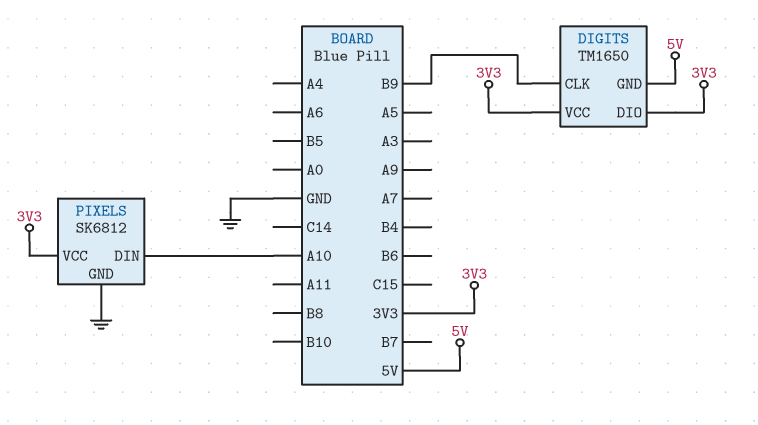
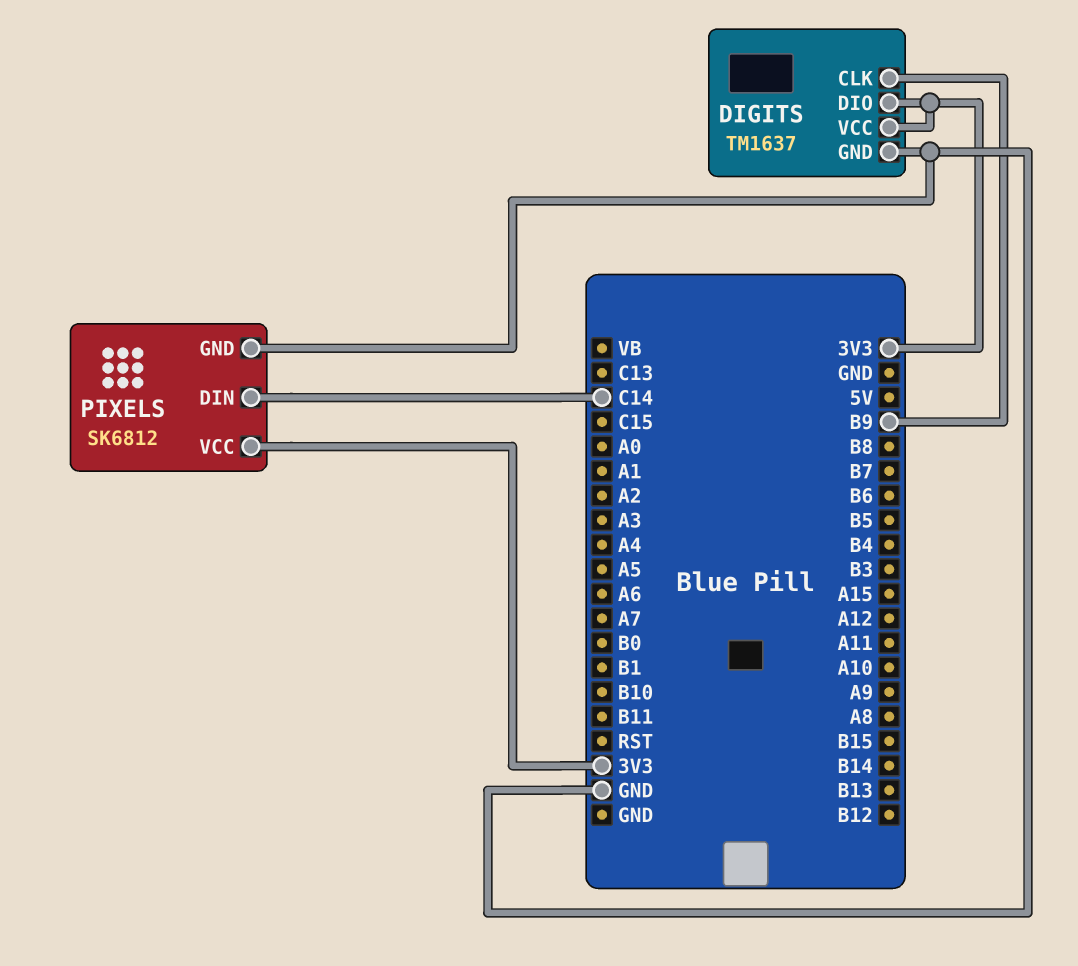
DIGITS: TM1650 -> TM1637
DIGITS pin GND: 5V -> GND
PIXELS pin DIN: A10 -> C14

